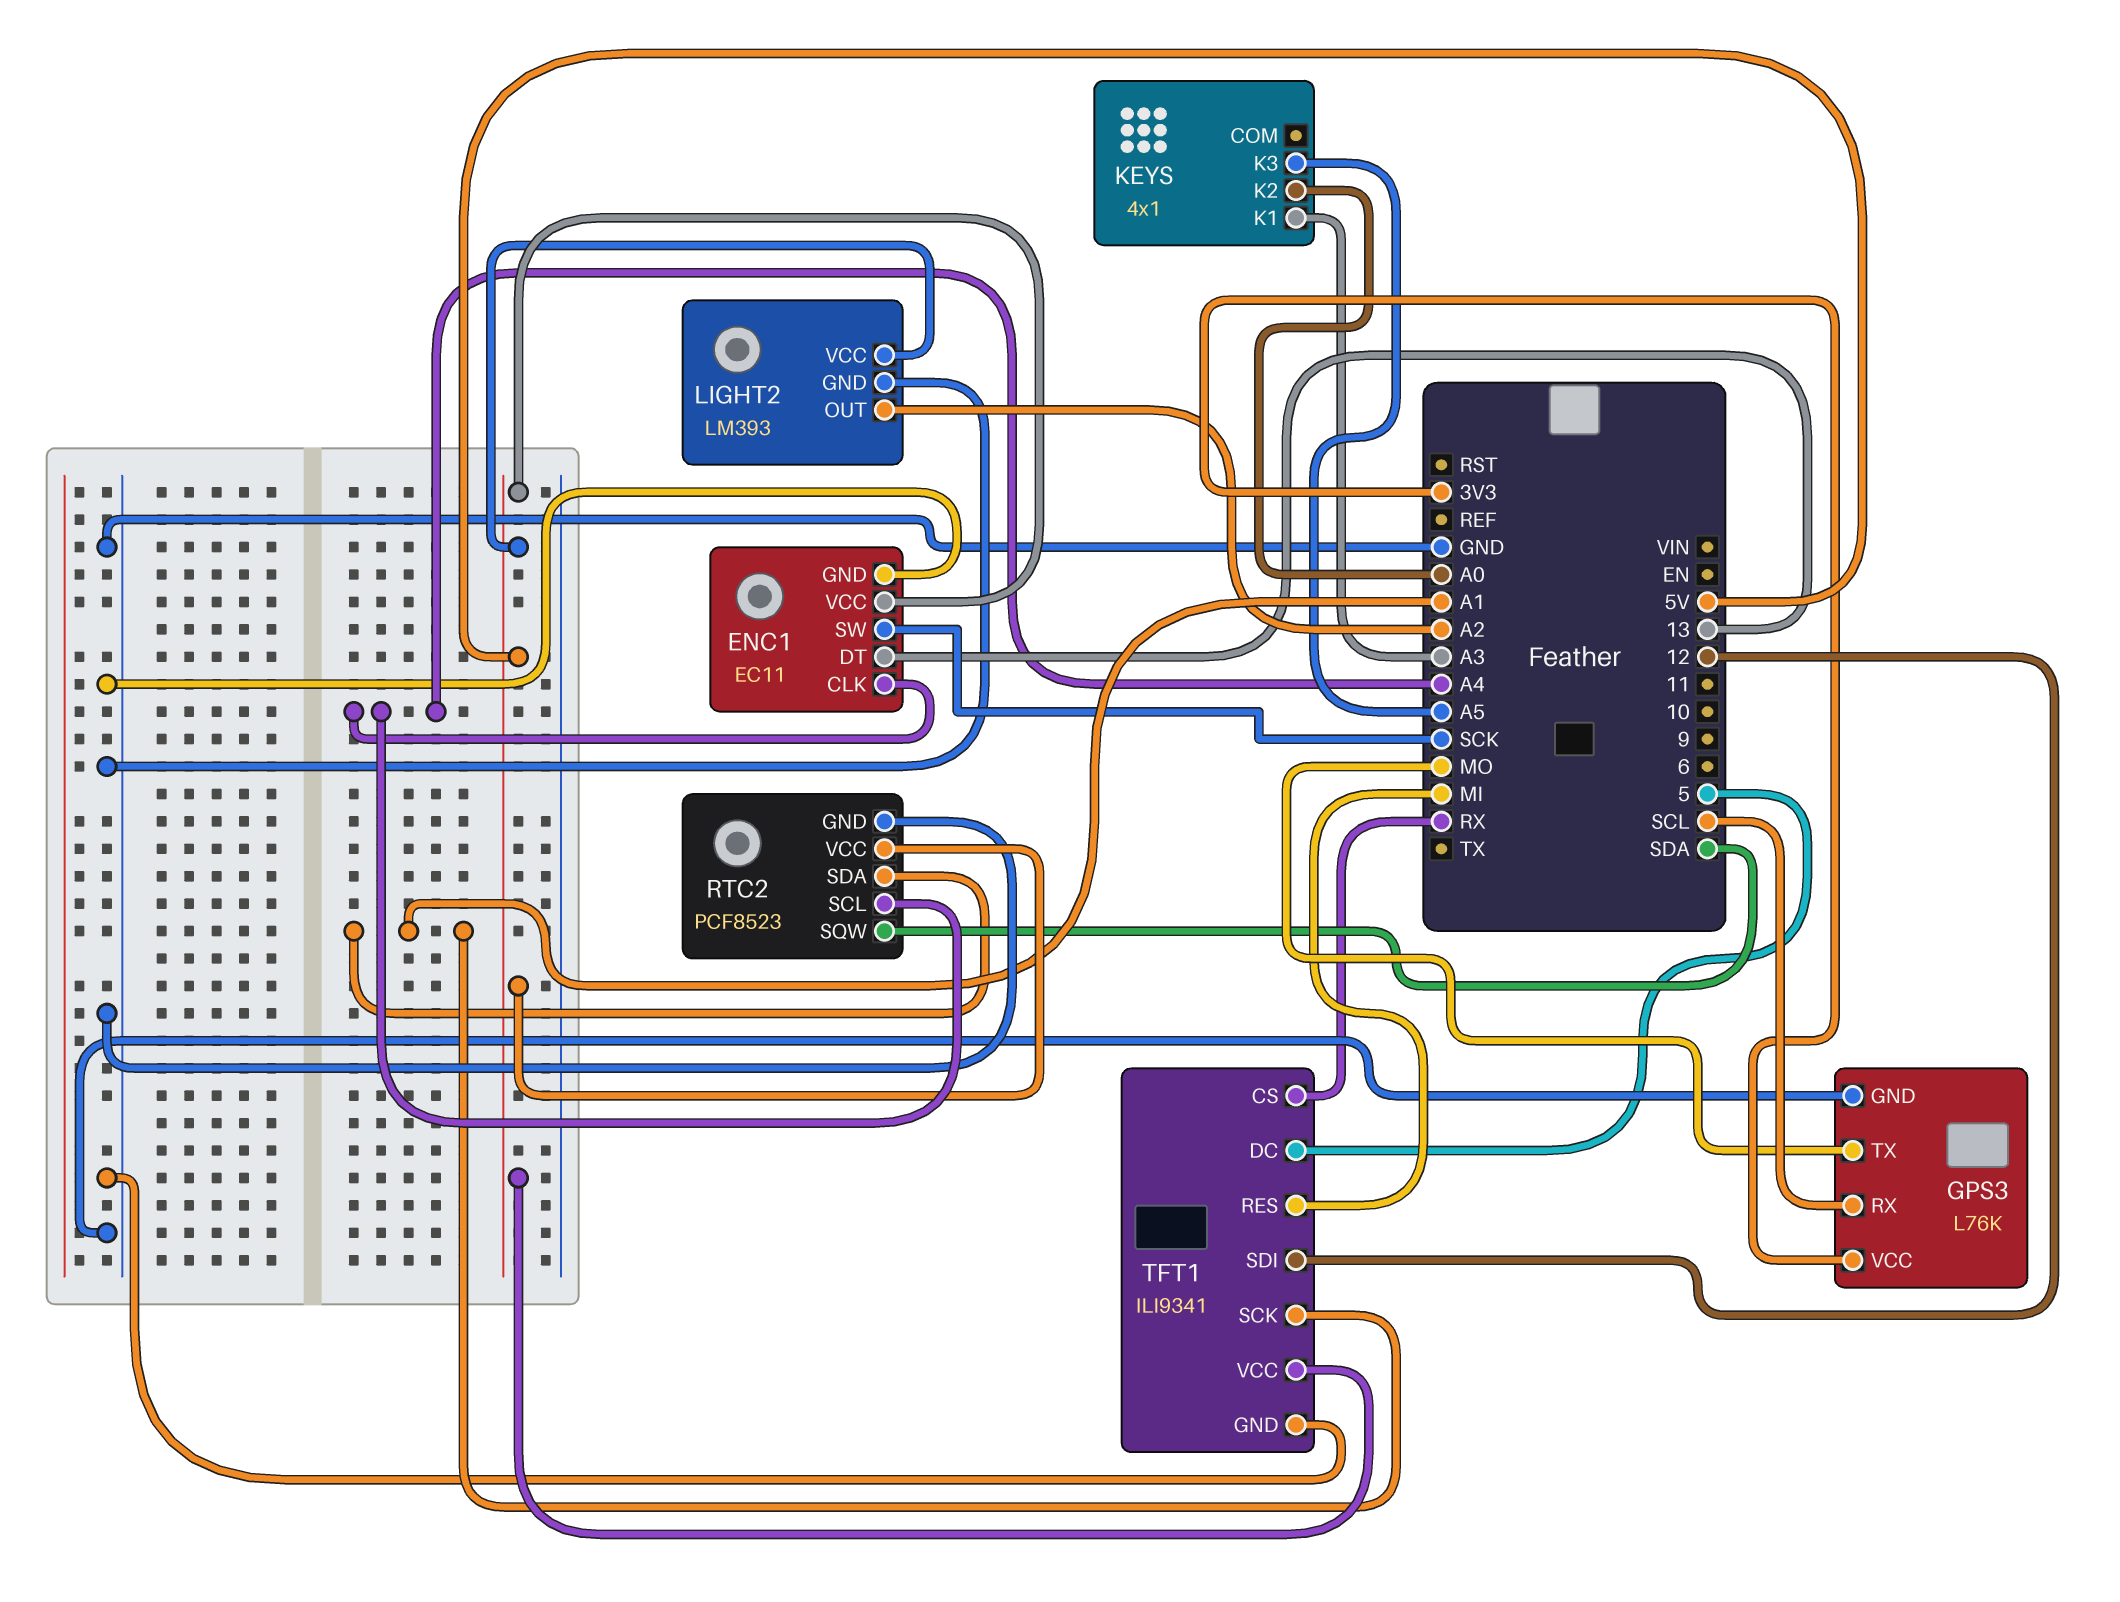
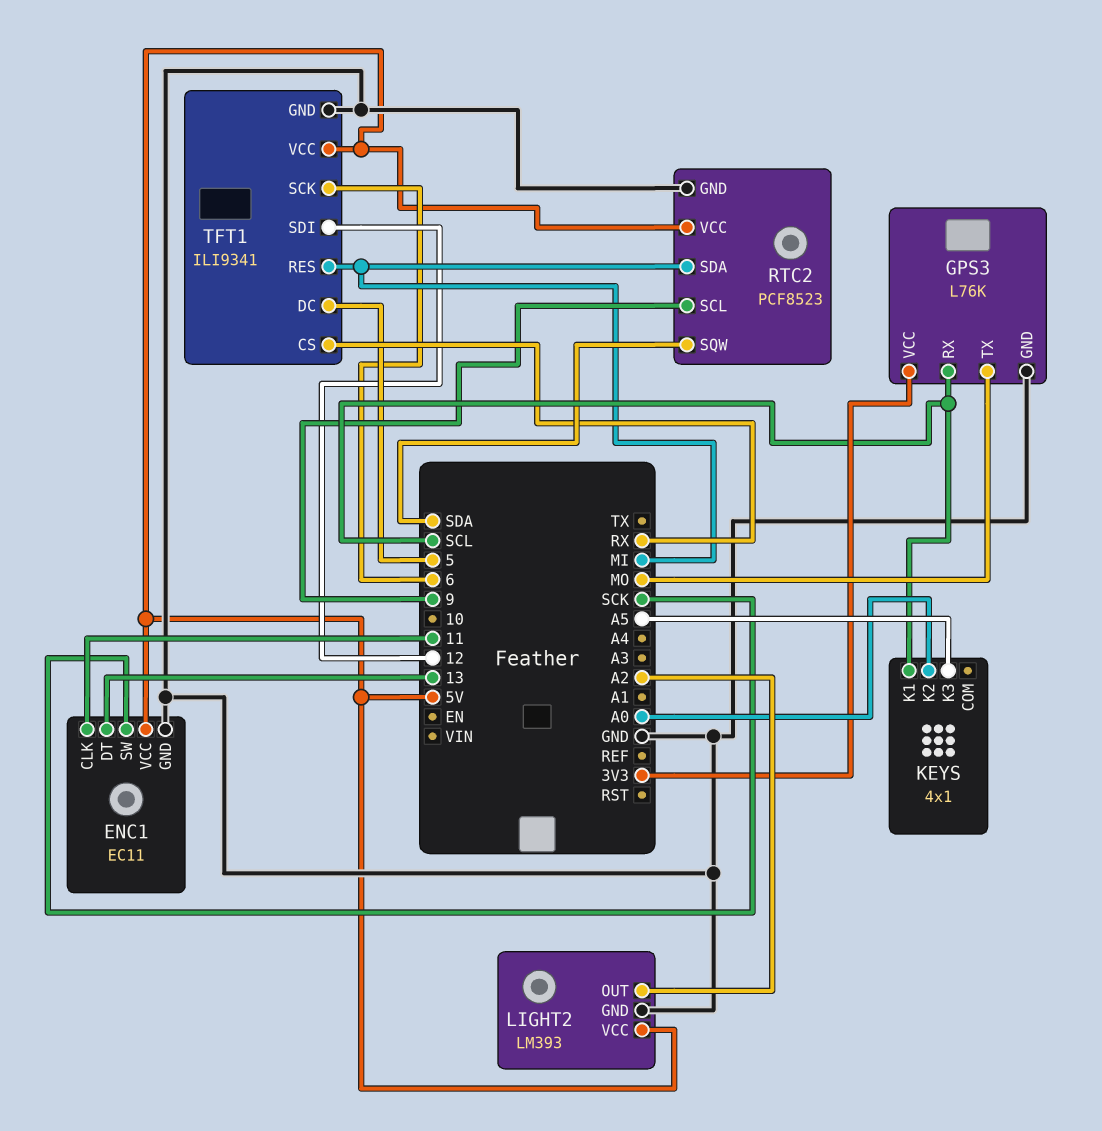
ENC1 pin CLK: A4 -> 11
KEYS pin K1: A3 -> SCL
RTC2 pin SCL: A4 -> 9
RTC2 pin SDA: A1 -> MI
TFT1 pin SCK: A1 -> 6

